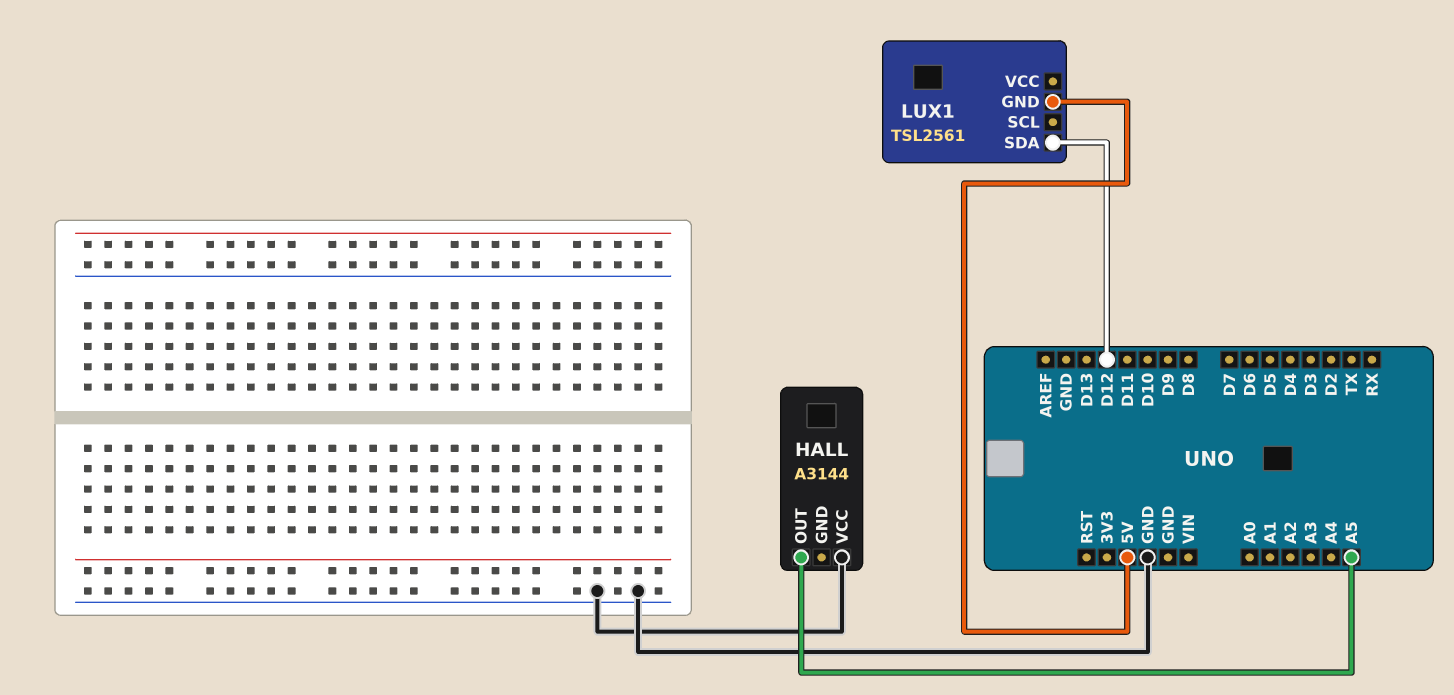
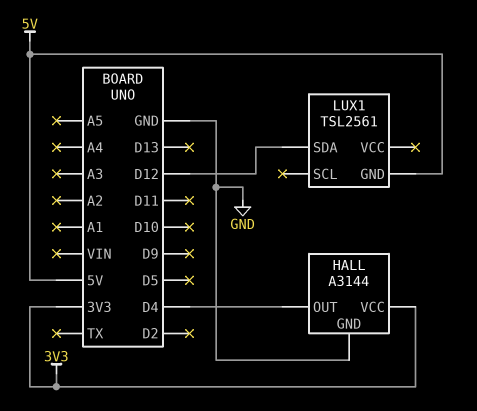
HALL pin GND: none -> GND
HALL pin OUT: A5 -> D4
HALL pin VCC: GND -> 3V3

